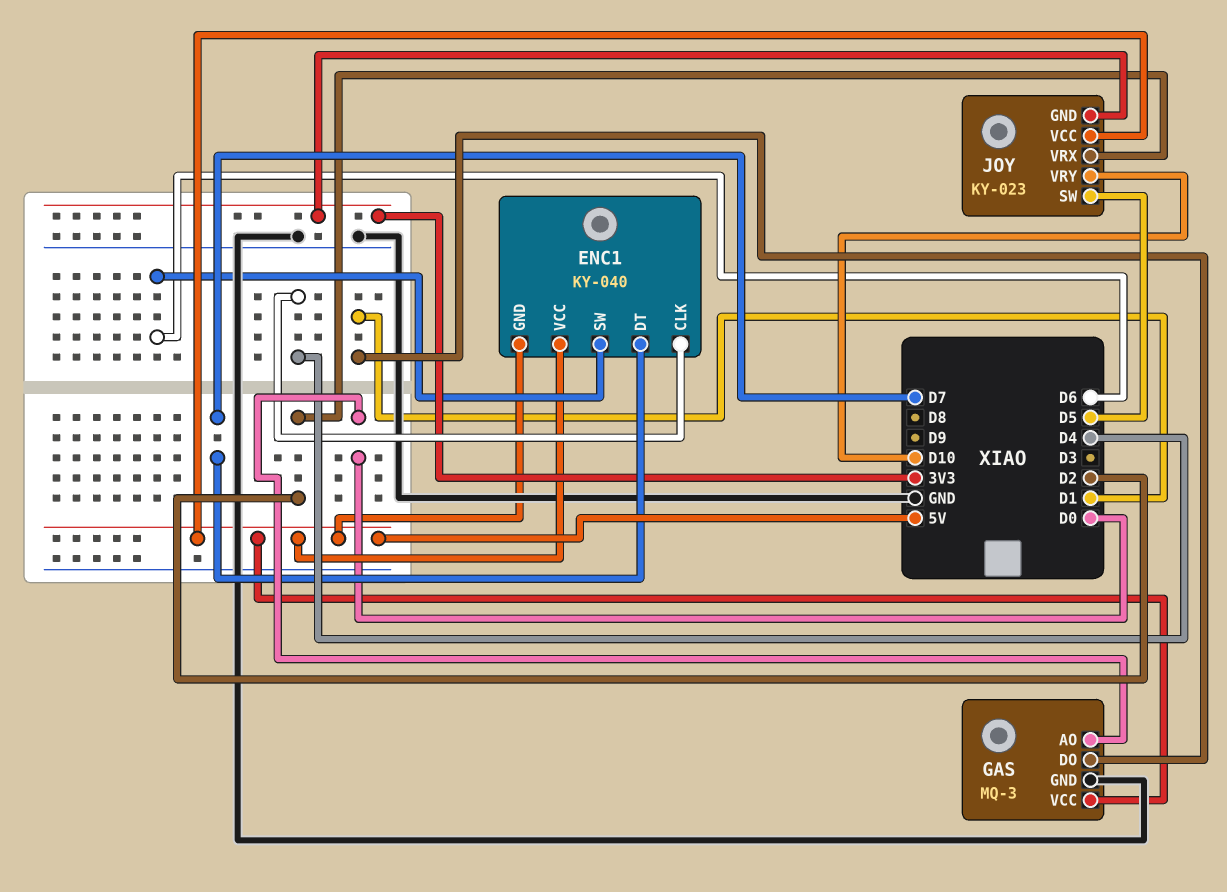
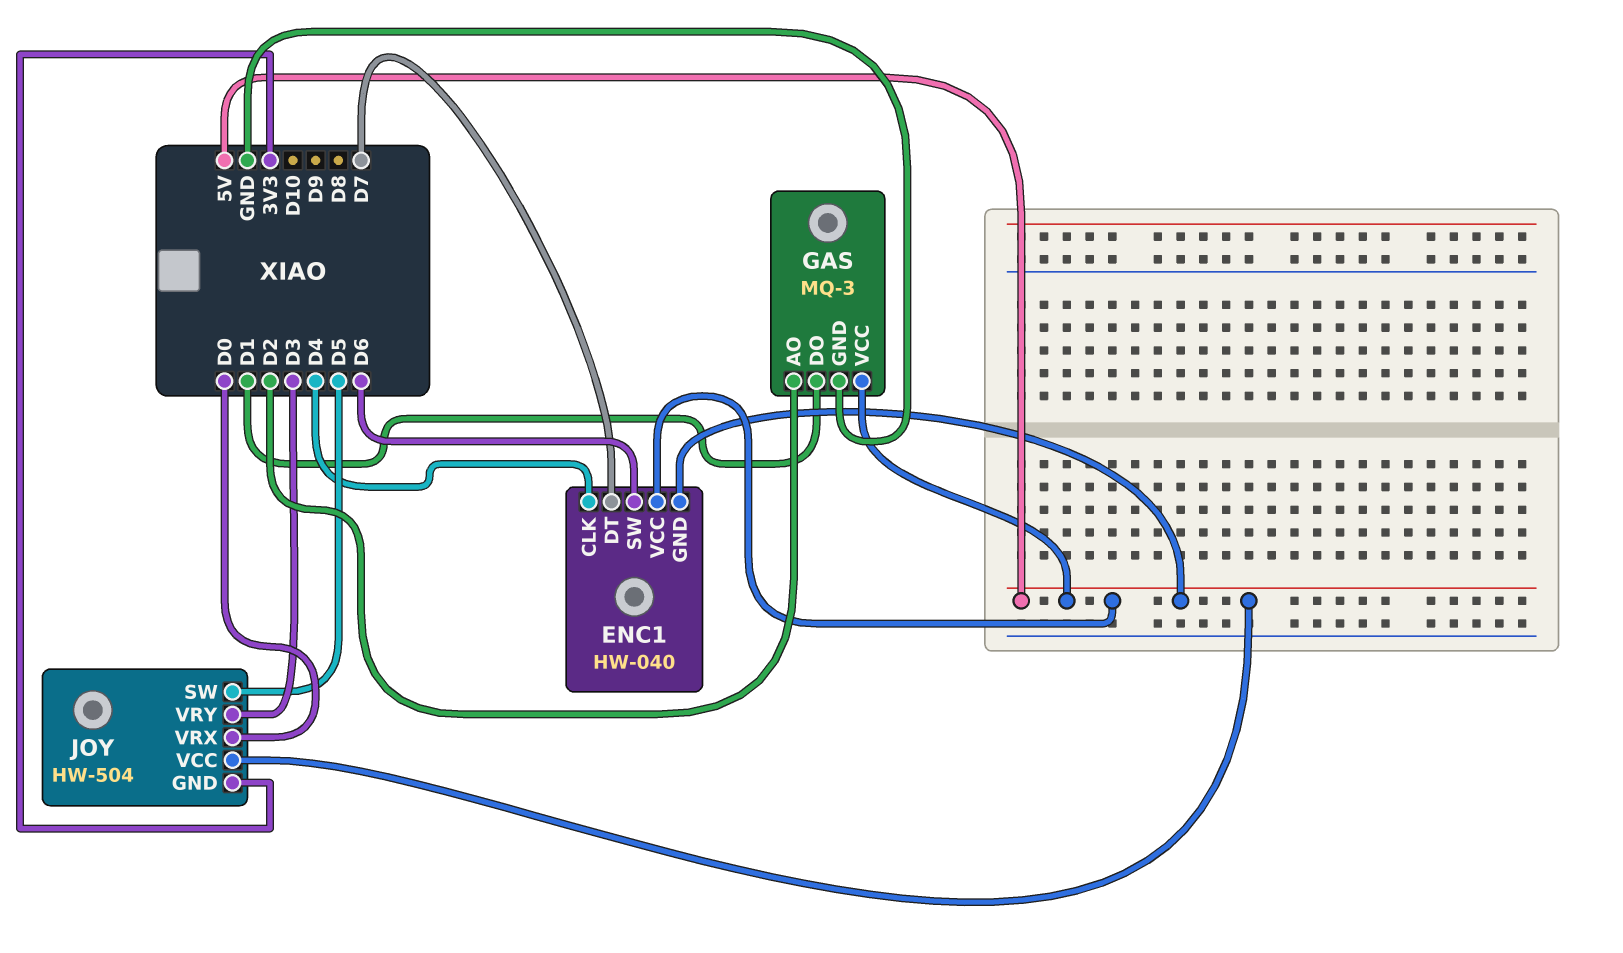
ENC1: KY-040 -> HW-040
GAS pin AO: D0 -> D2
JOY: KY-023 -> HW-504
JOY pin VRX: D2 -> D0
JOY pin VRY: D10 -> D3

